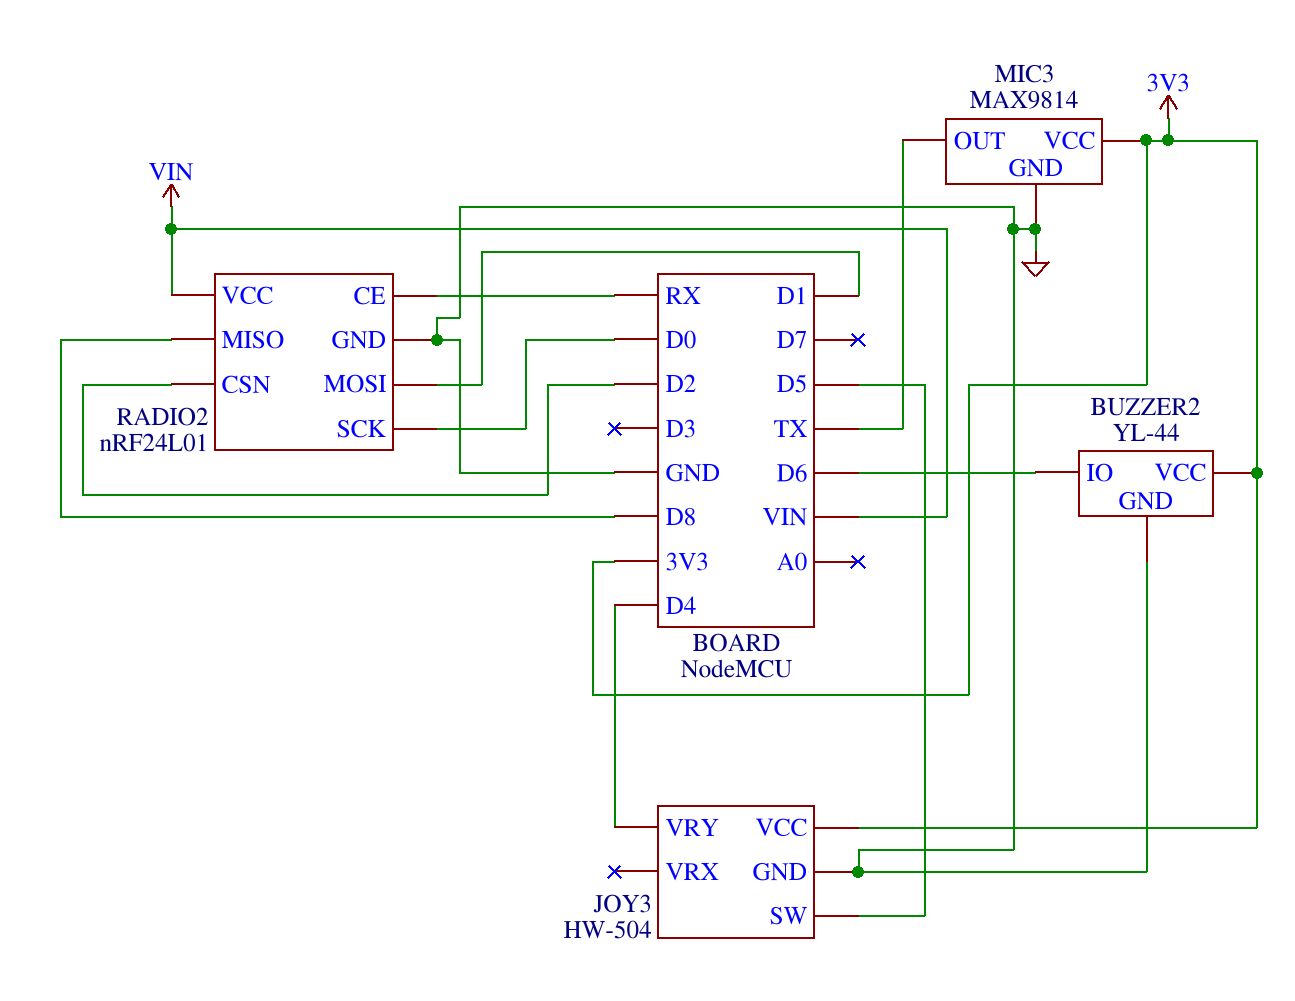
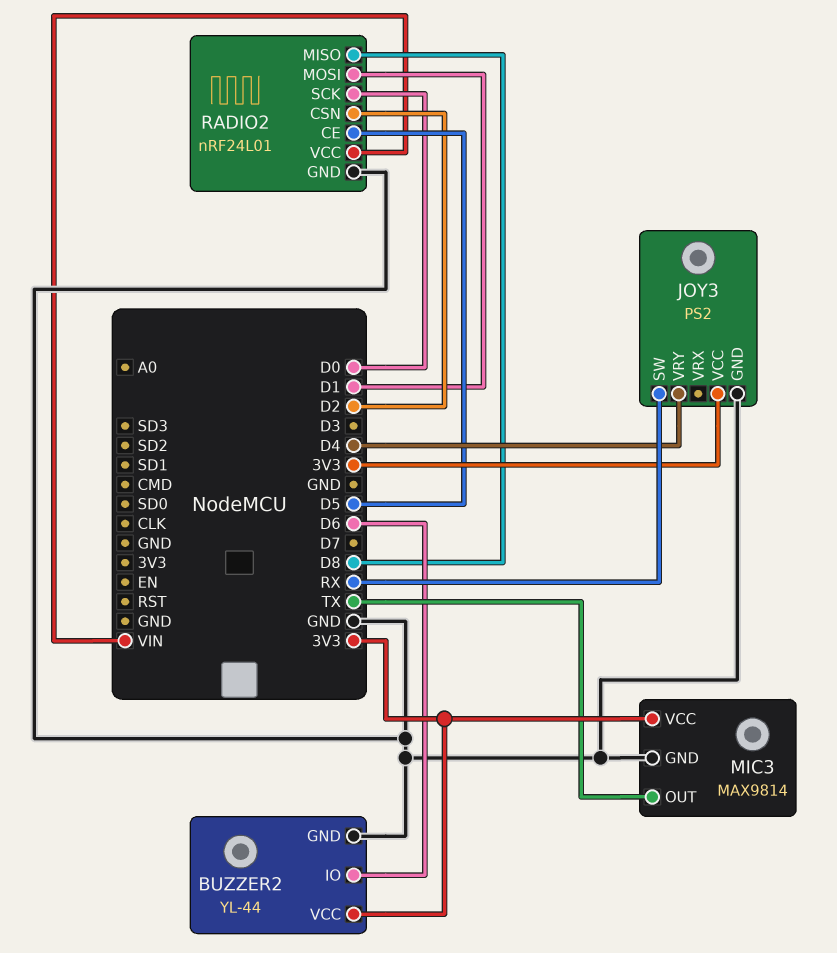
JOY3: HW-504 -> PS2
JOY3 pin SW: D5 -> RX
RADIO2 pin CE: RX -> D5

